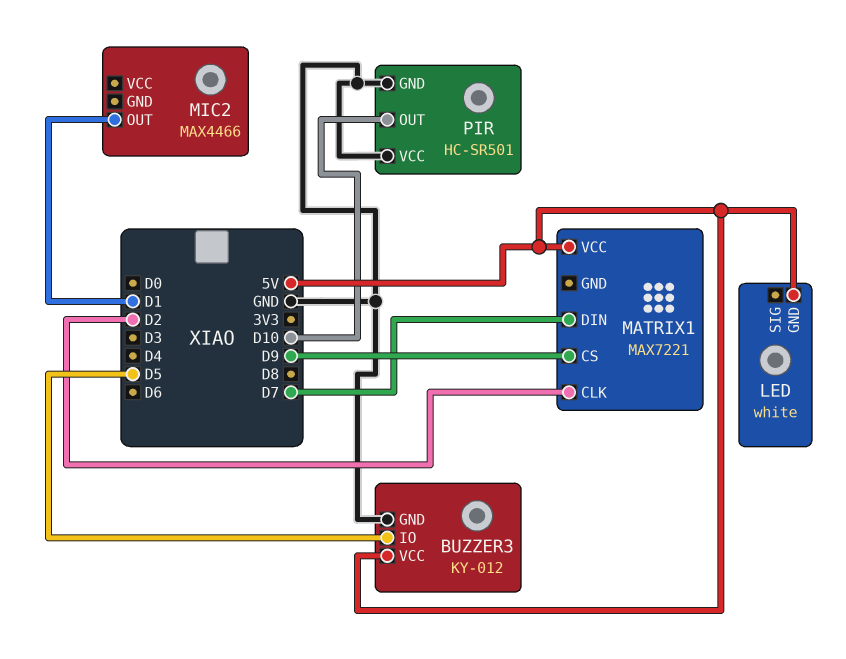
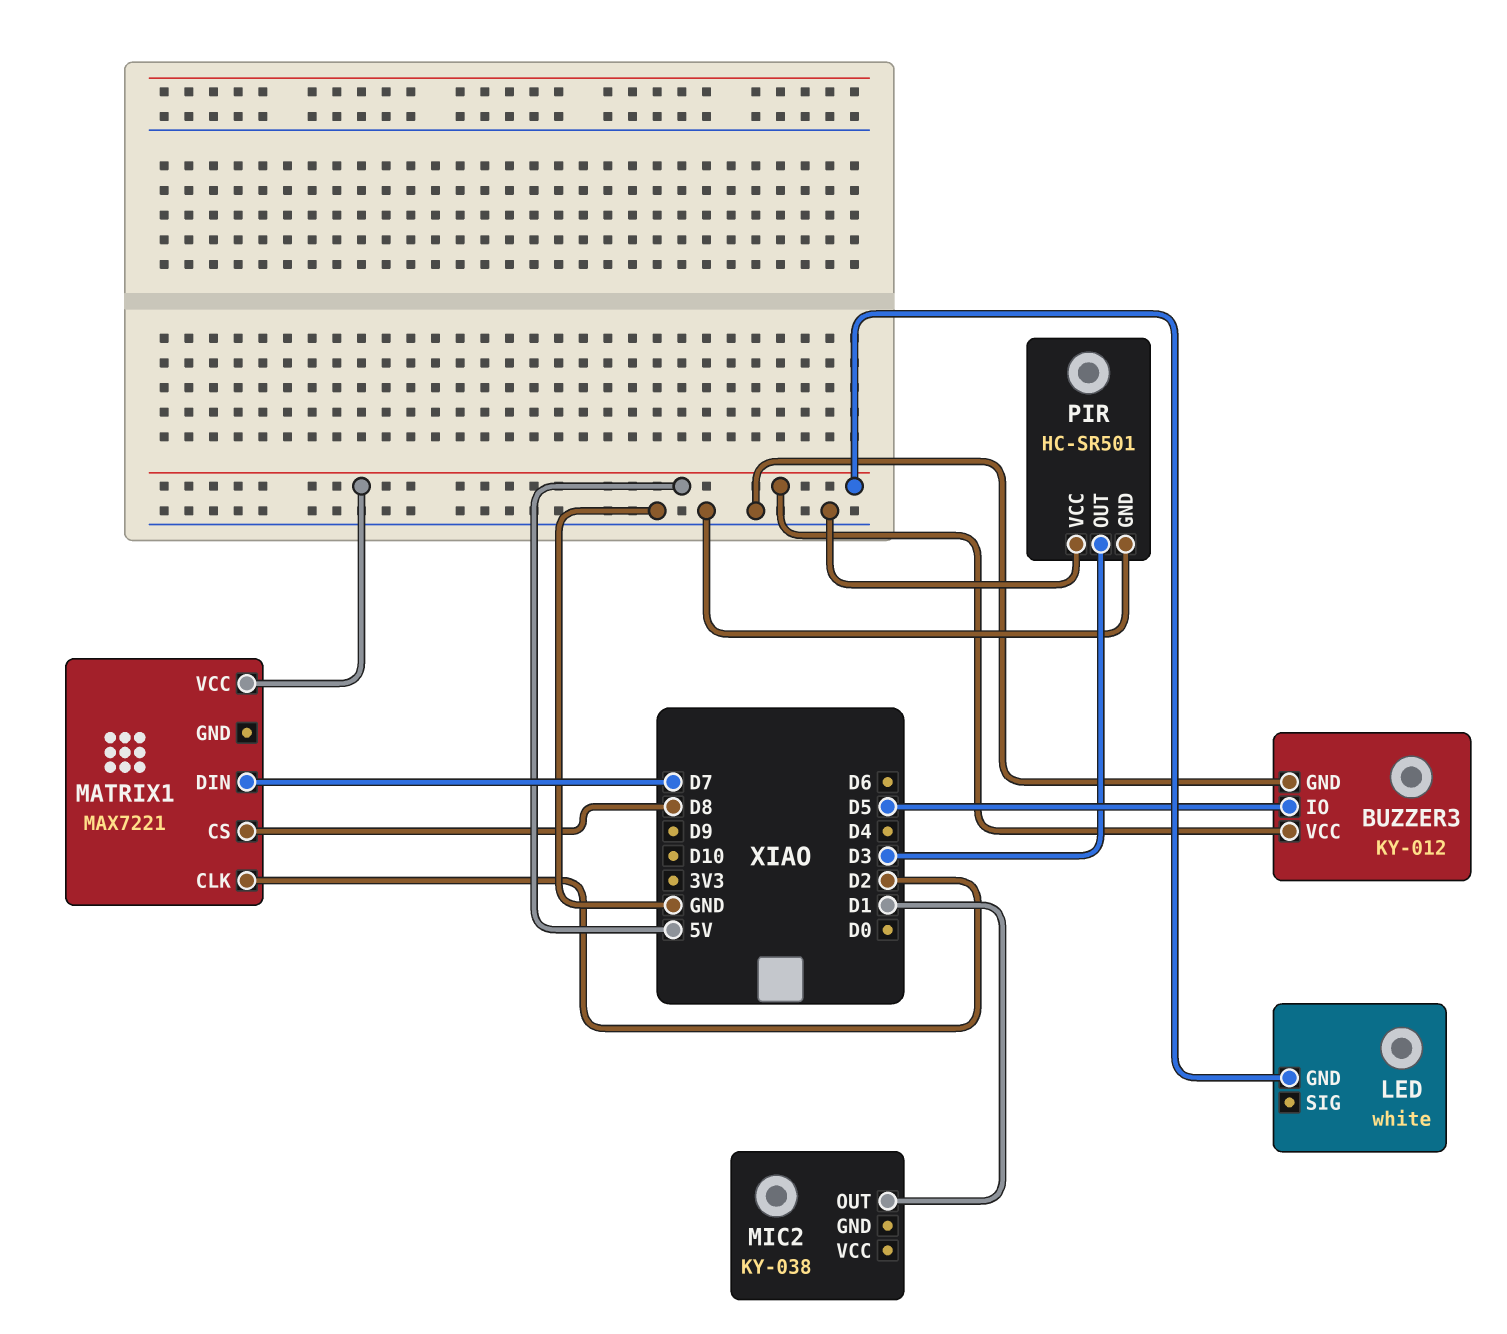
MATRIX1 pin CS: D9 -> D8
MIC2: MAX4466 -> KY-038
PIR pin OUT: D10 -> D3

